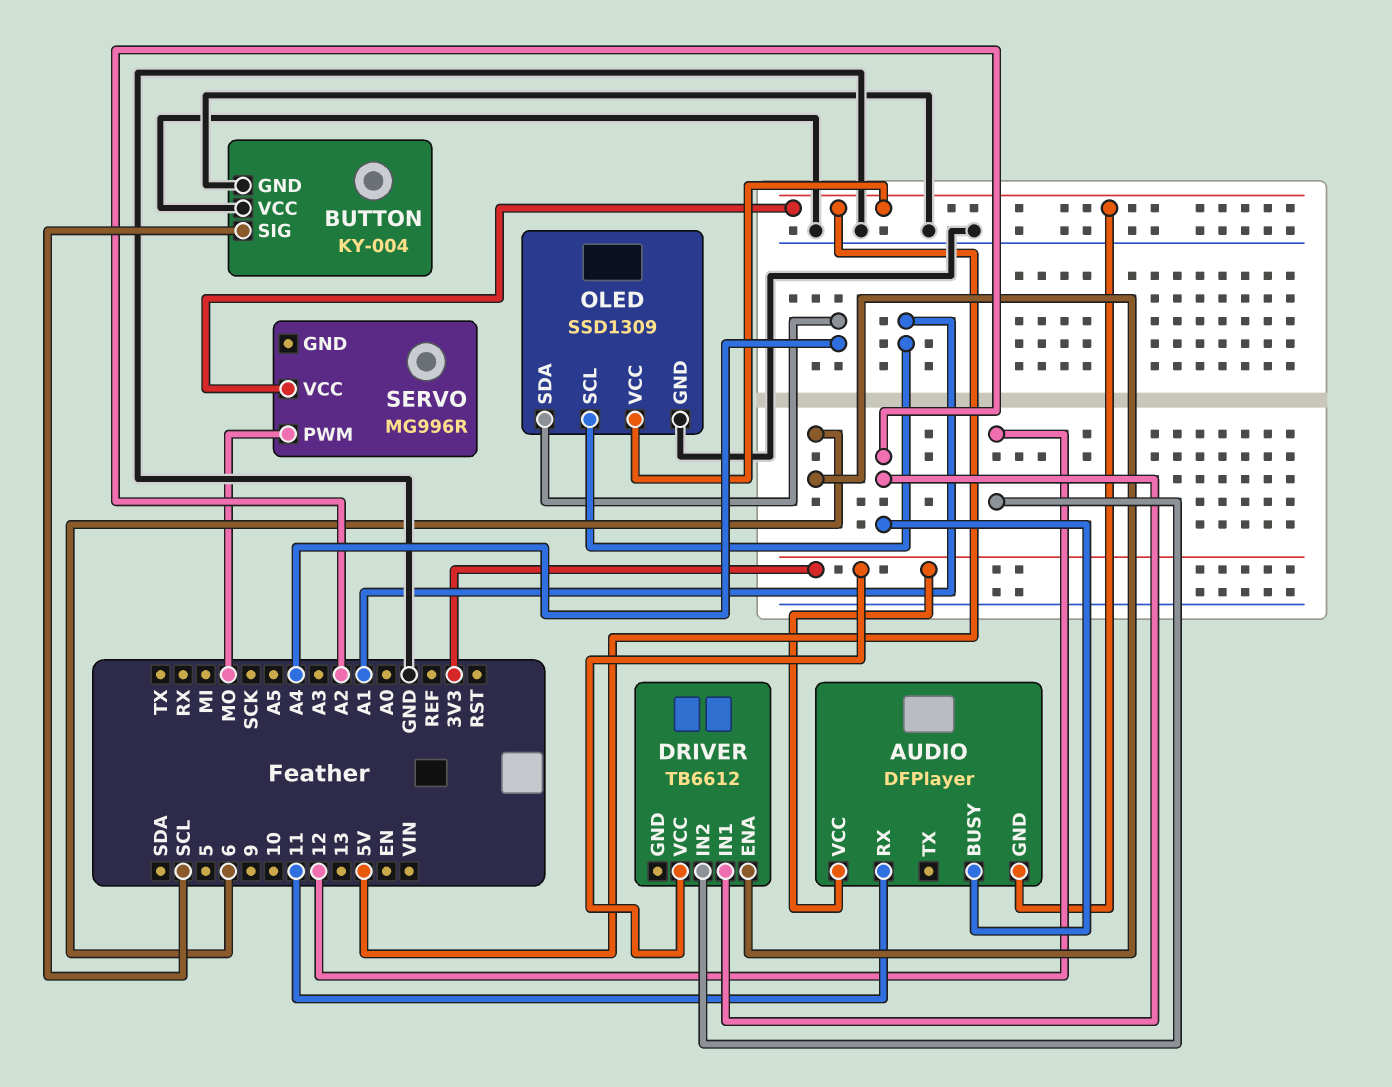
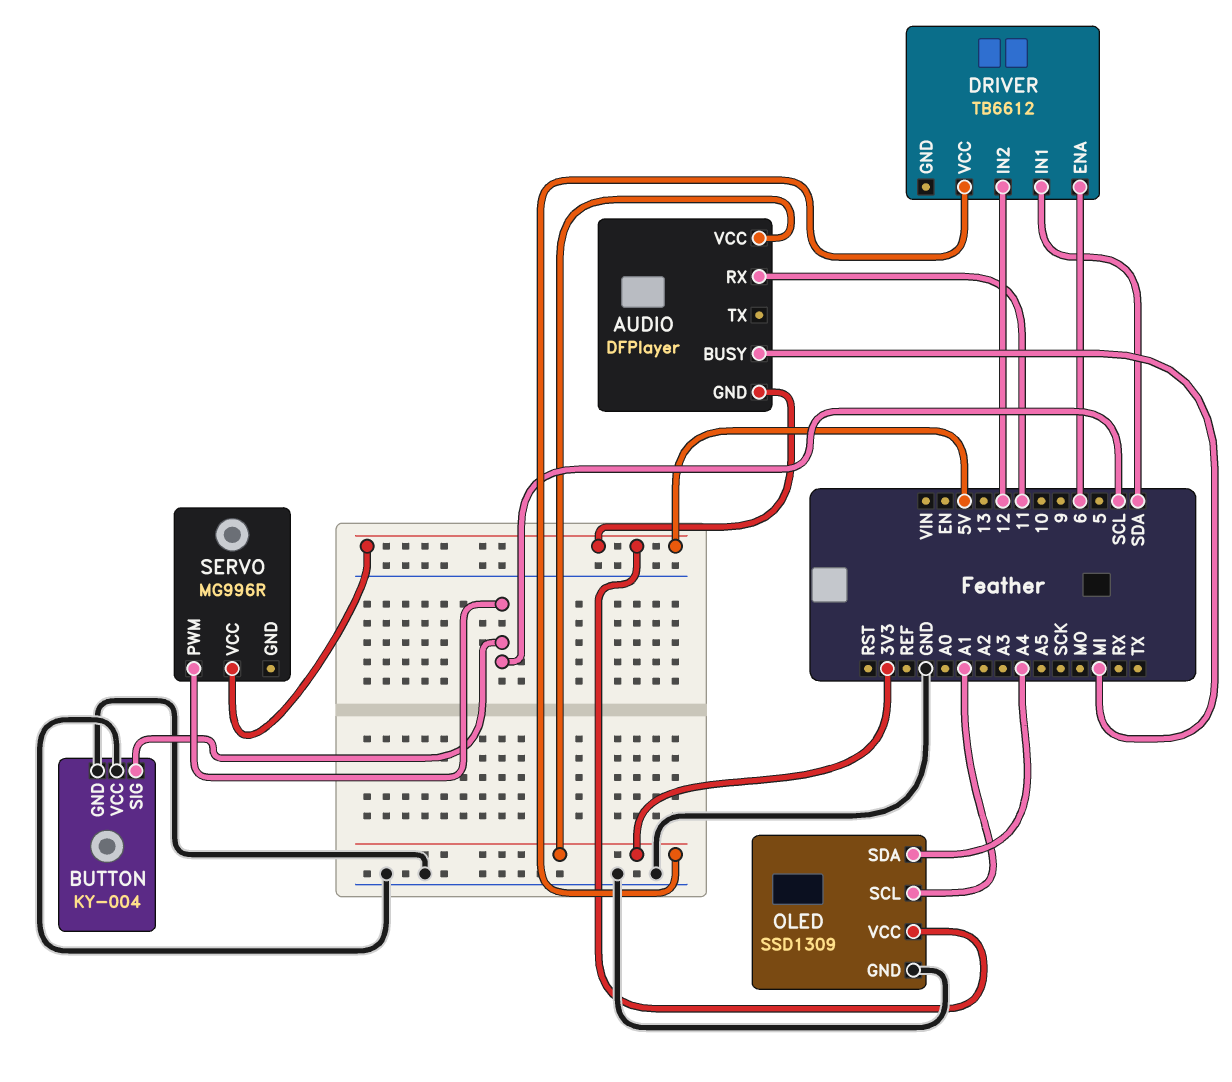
AUDIO pin BUSY: A2 -> MI
DRIVER pin IN1: A2 -> SDA
SERVO pin PWM: MO -> SCL

